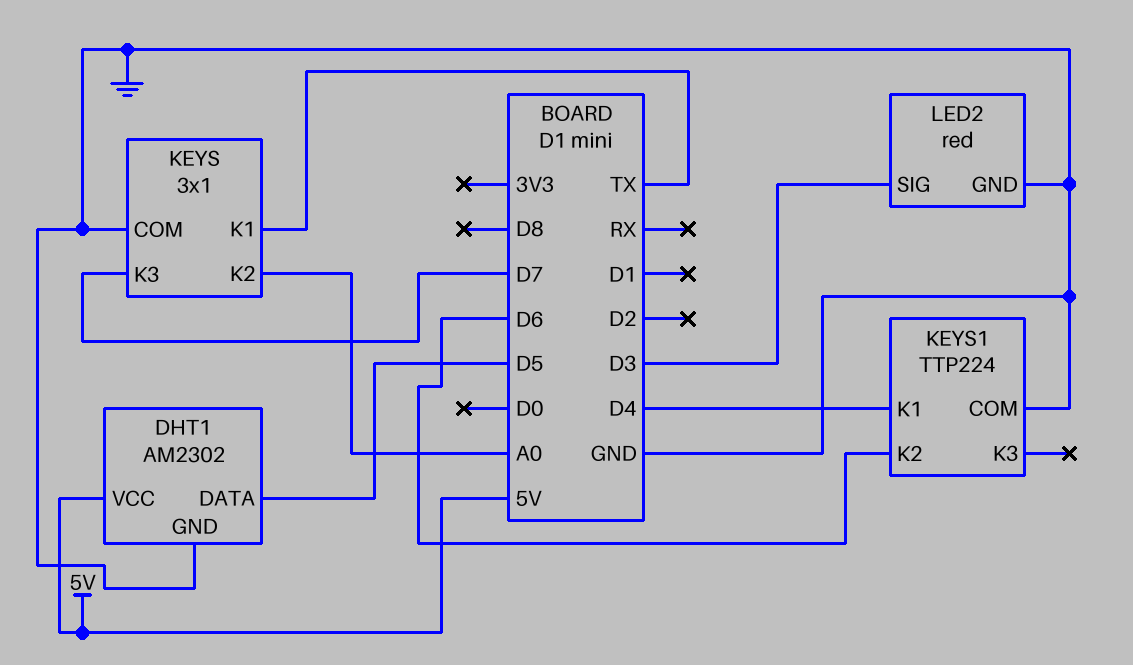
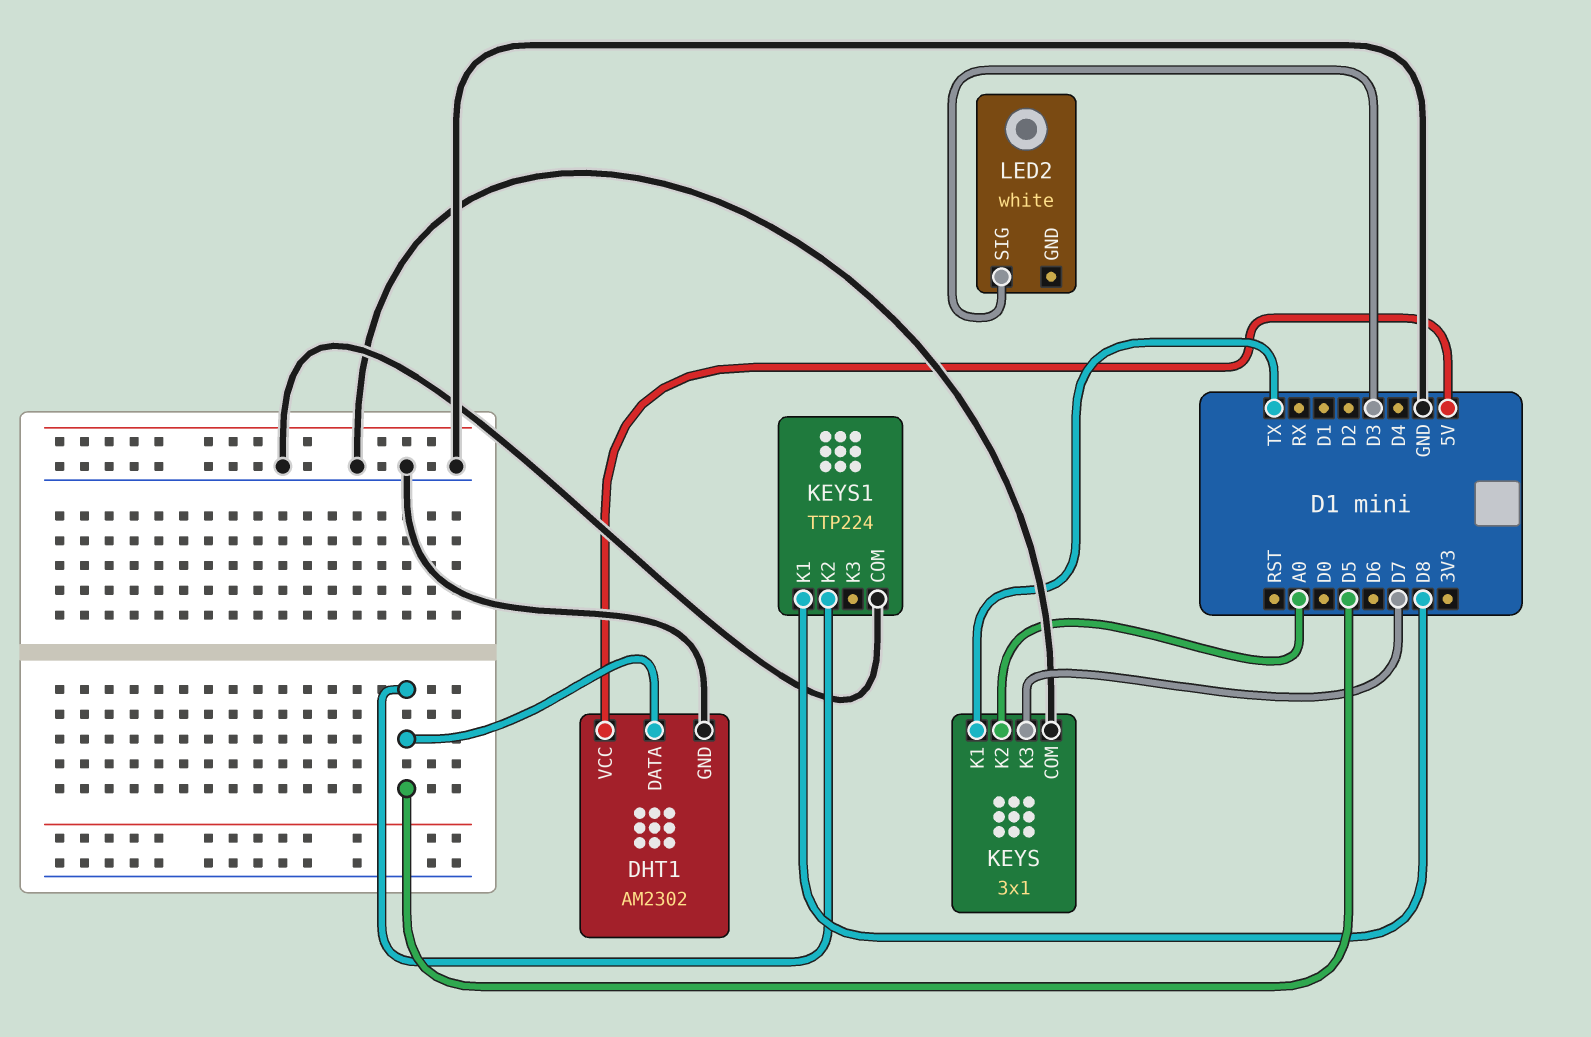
KEYS1 pin K1: D4 -> D8
KEYS1 pin K2: D6 -> D5
LED2: red -> white
LED2 pin GND: GND -> none

